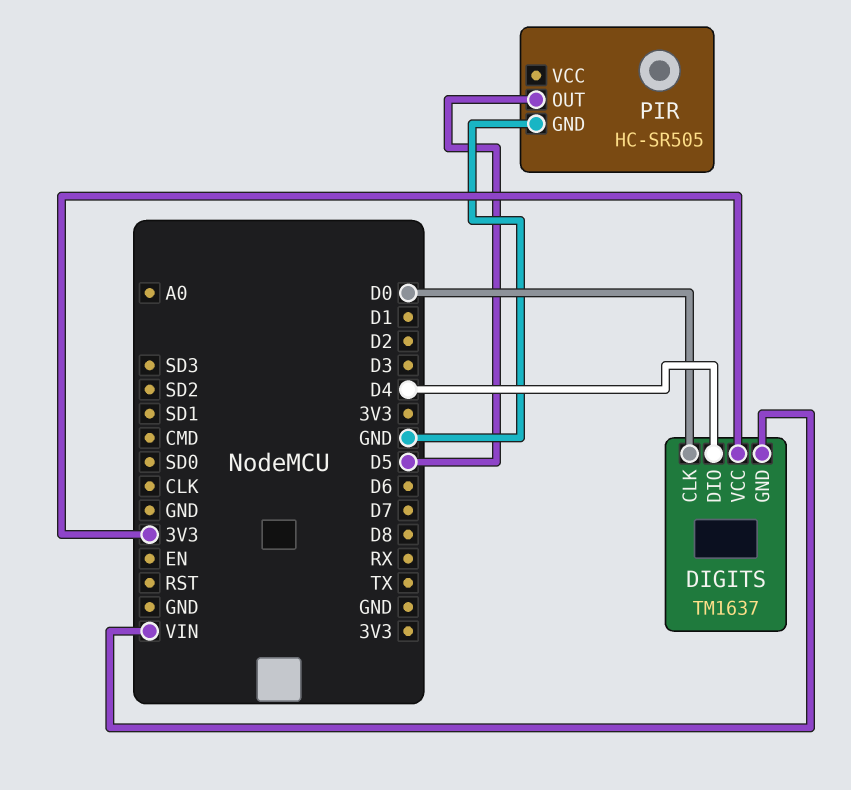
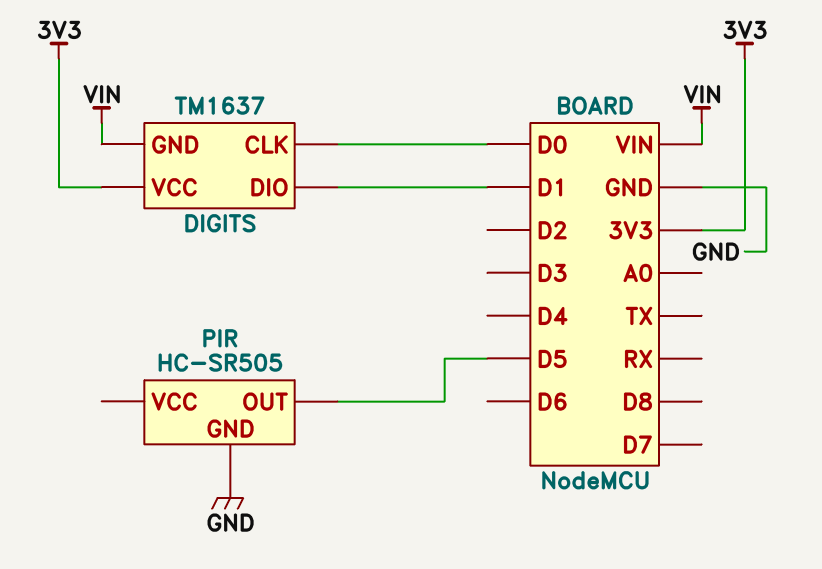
DIGITS pin DIO: D4 -> D1

